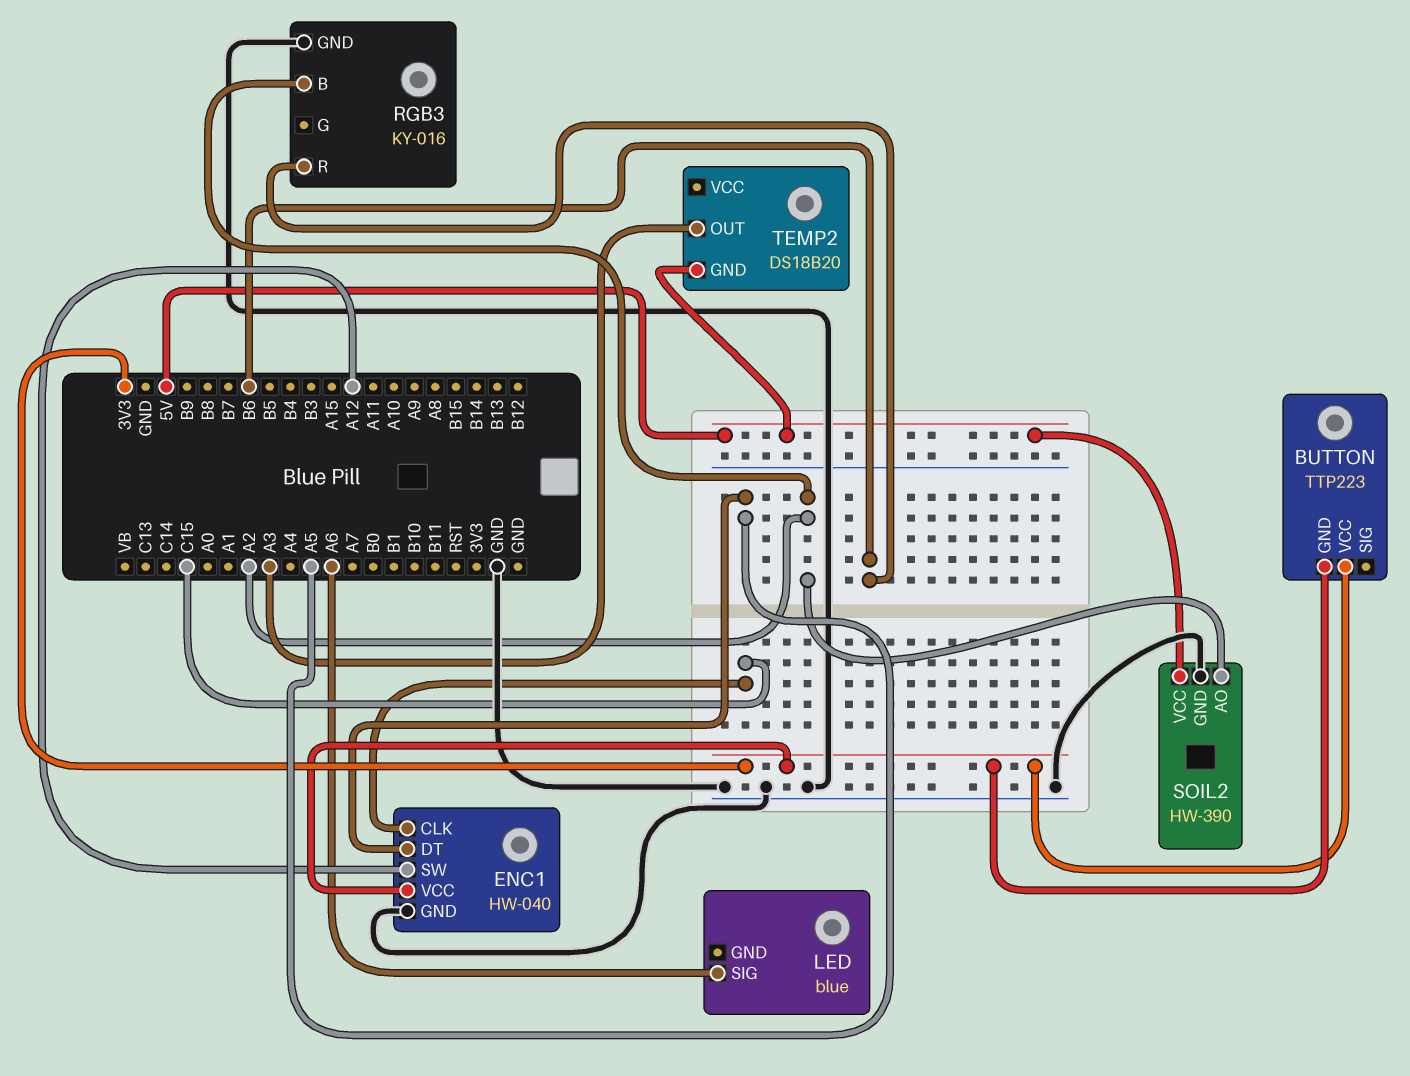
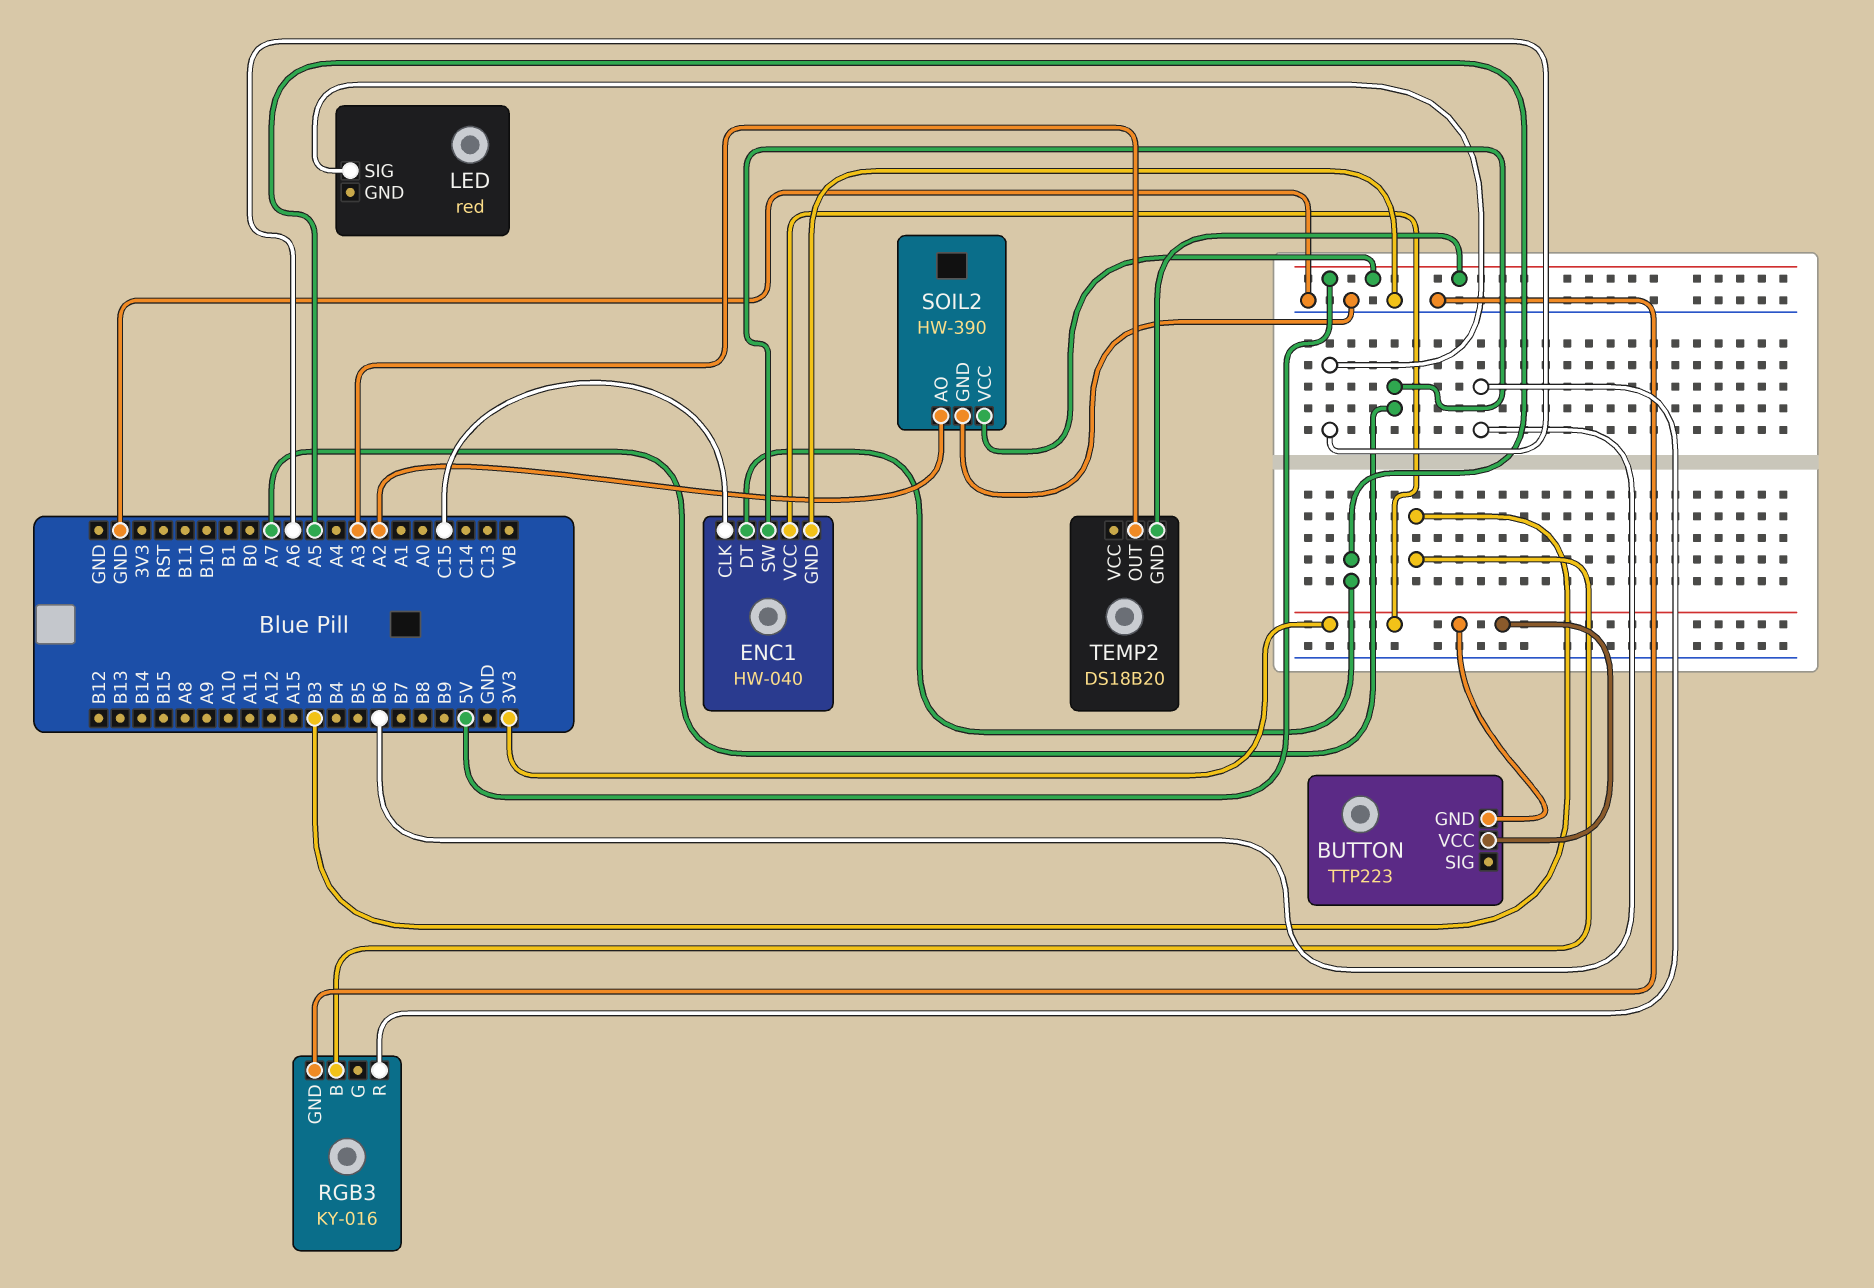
ENC1 pin SW: A12 -> A7
LED: blue -> red
RGB3 pin B: A2 -> B3

